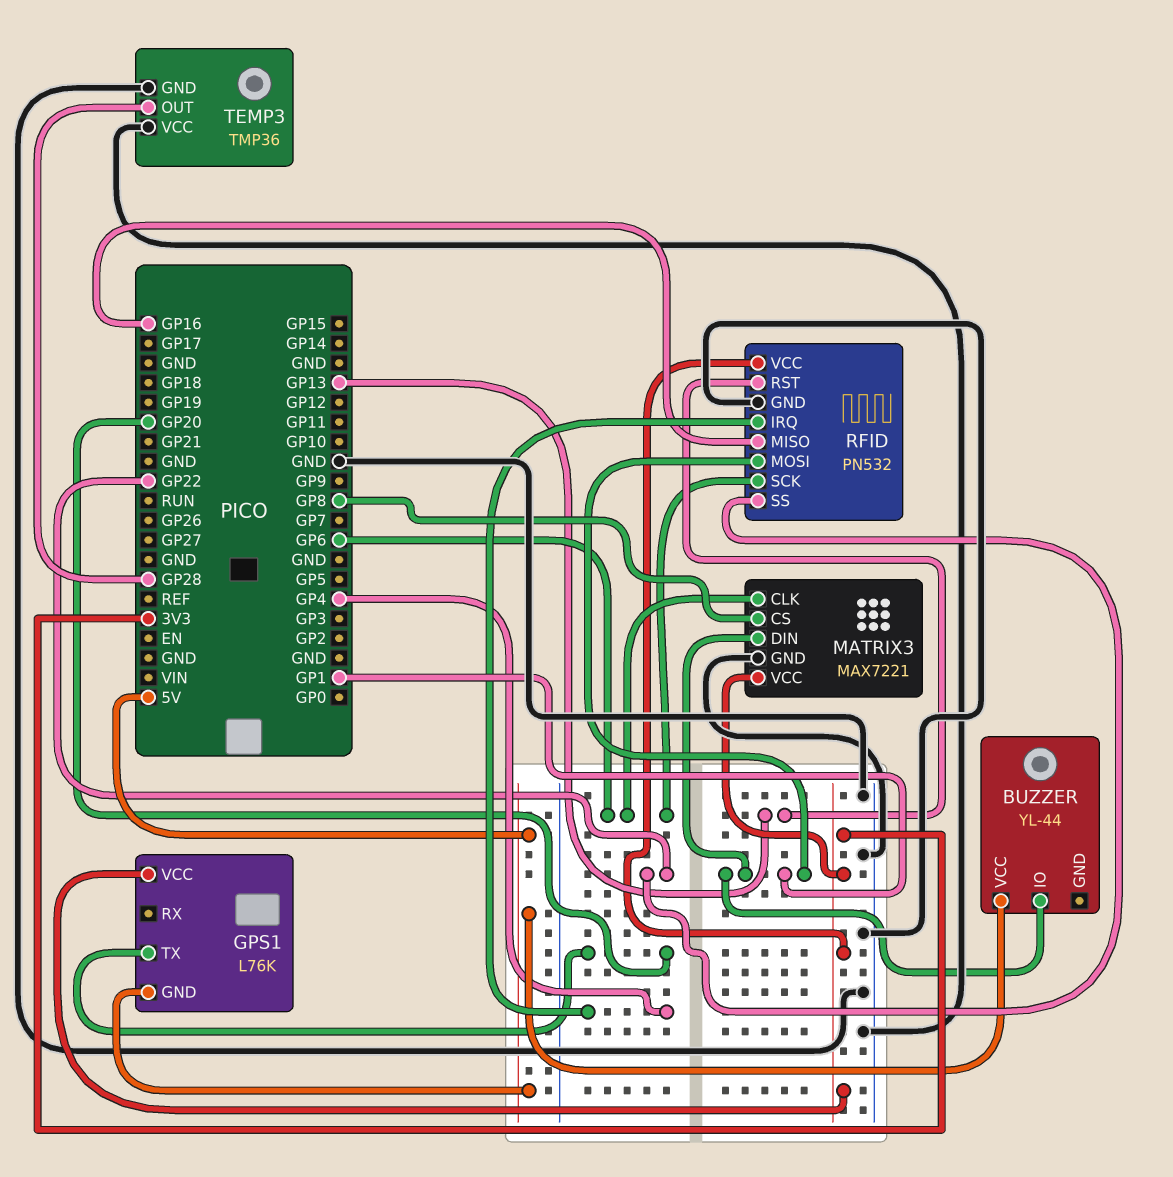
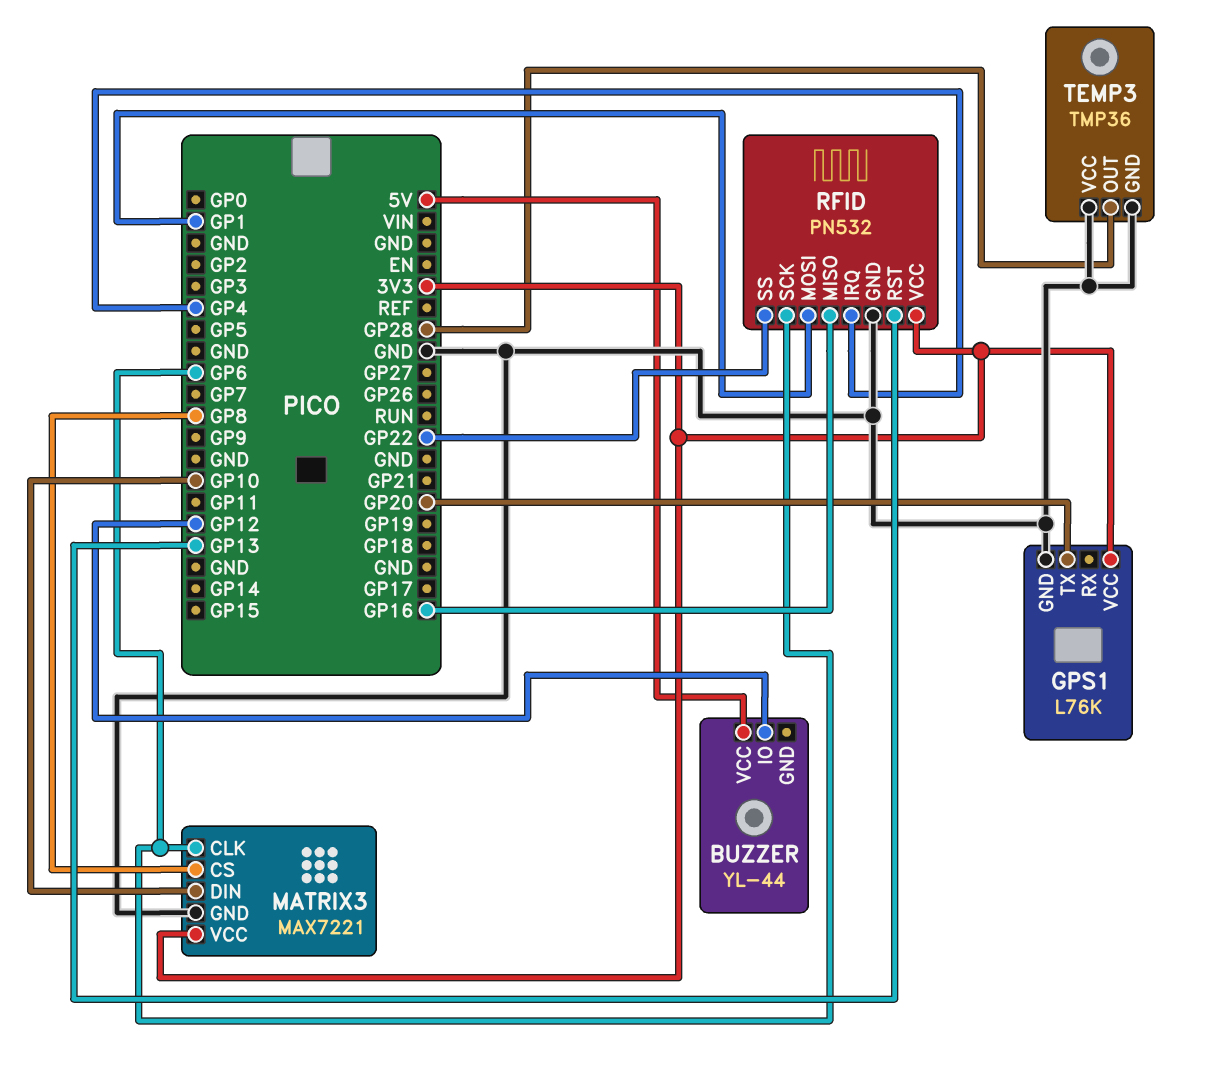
BUZZER pin IO: GP1 -> GP12
GPS1 pin GND: 5V -> GND
MATRIX3 pin DIN: GP1 -> GP10

